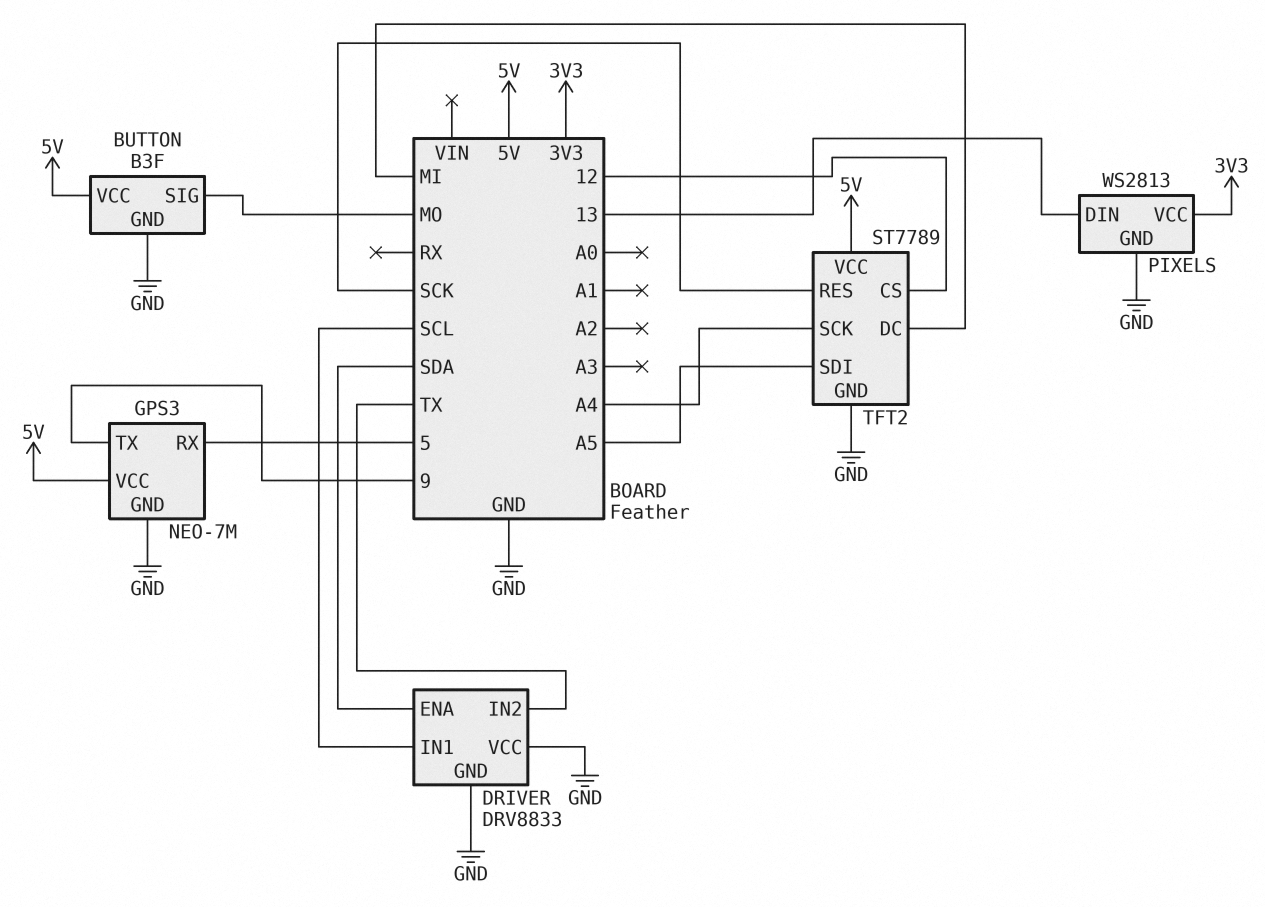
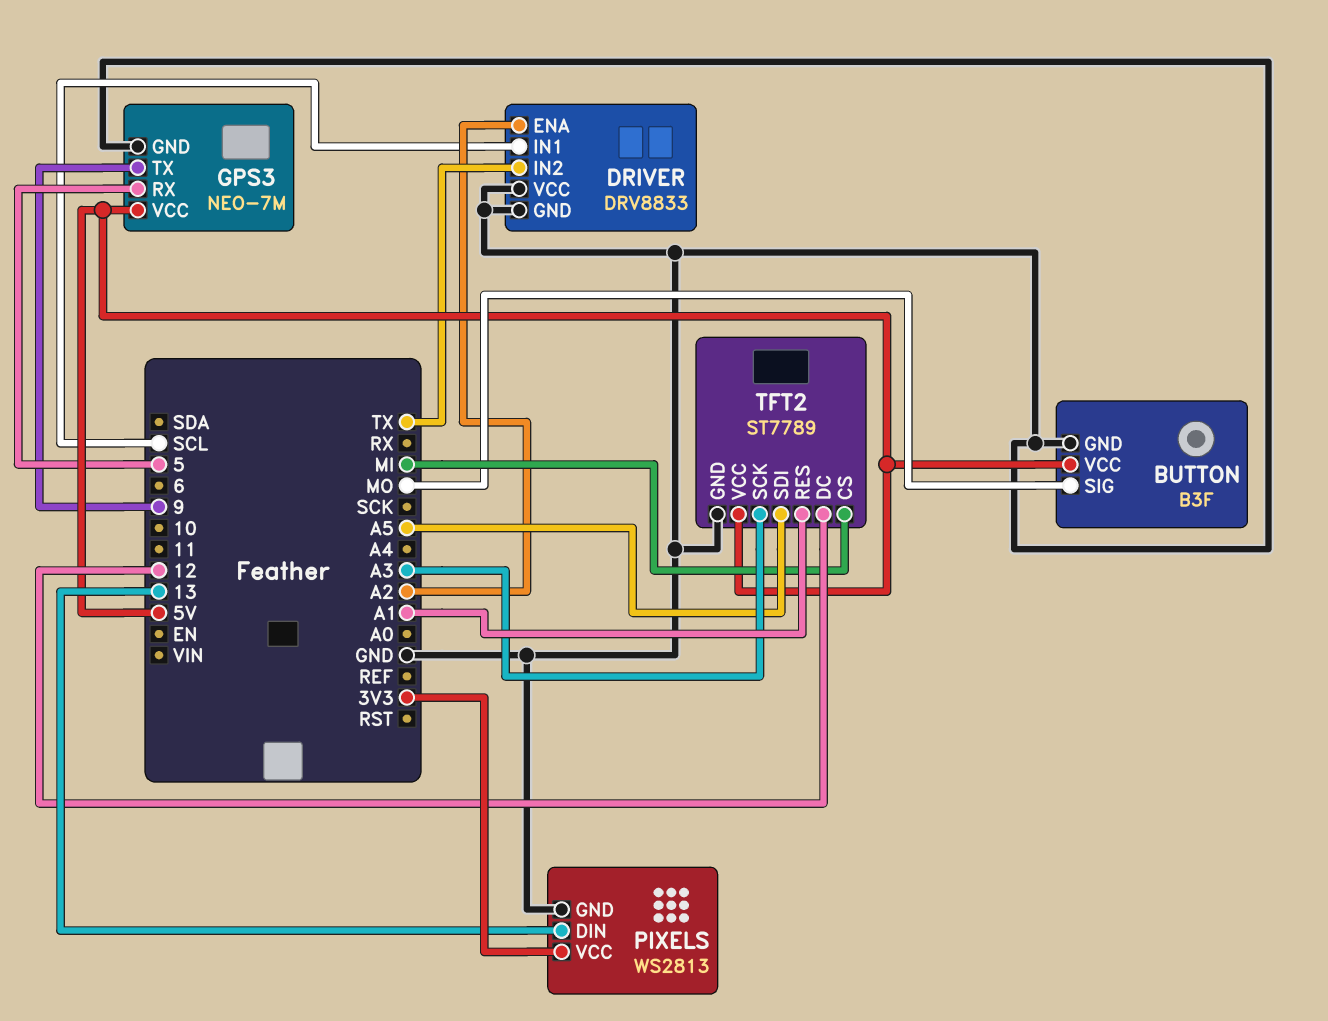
DRIVER pin ENA: SDA -> A2
TFT2 pin CS: 12 -> MI
TFT2 pin DC: MI -> 12
TFT2 pin RES: SCK -> A1
TFT2 pin SCK: A4 -> A3

